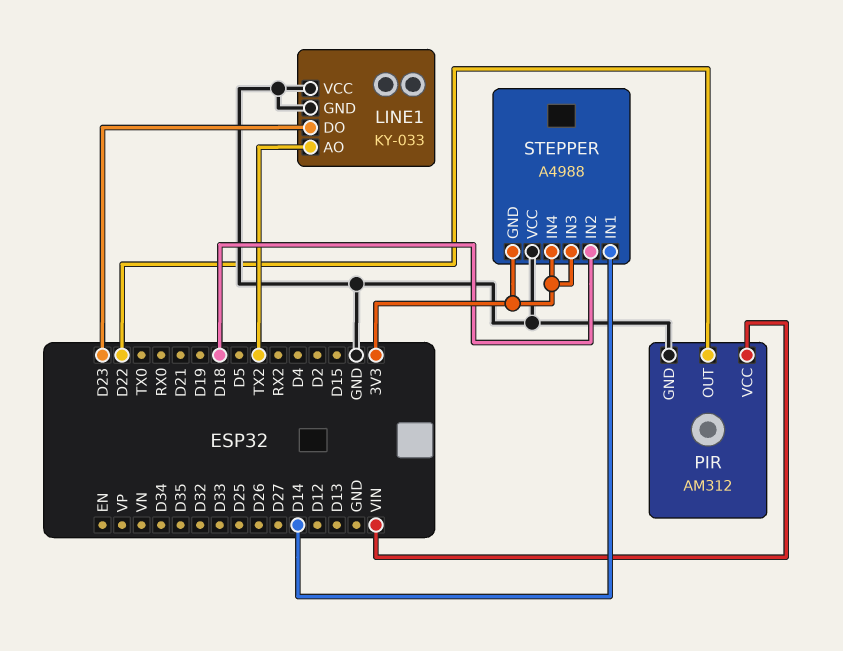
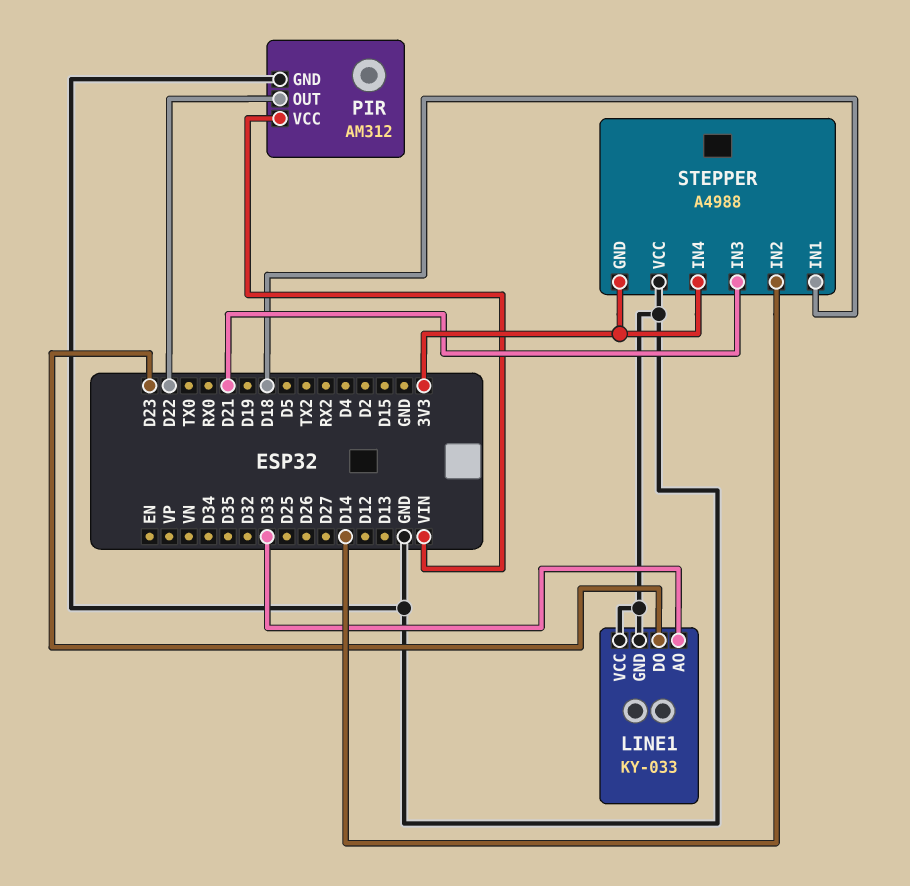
LINE1 pin AO: TX2 -> D33
STEPPER pin IN1: D14 -> D18
STEPPER pin IN2: D18 -> D14
STEPPER pin IN3: 3V3 -> D21

